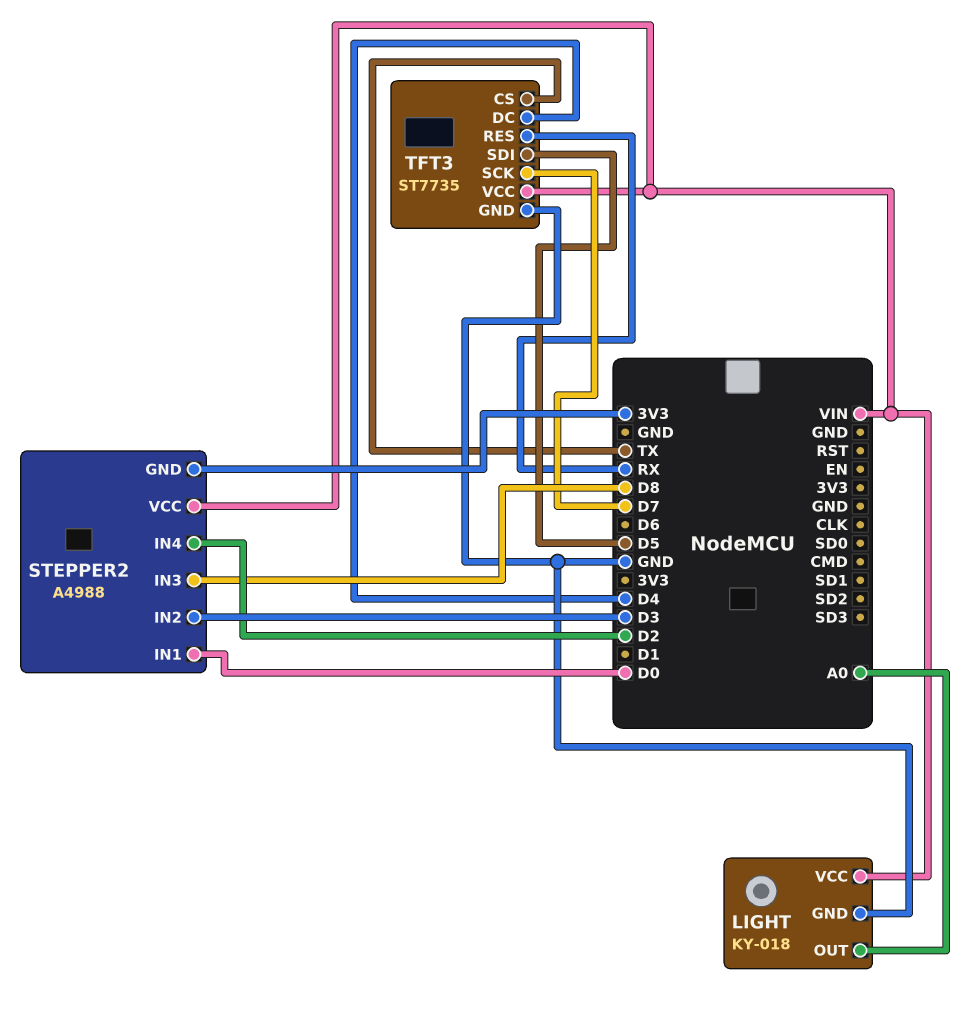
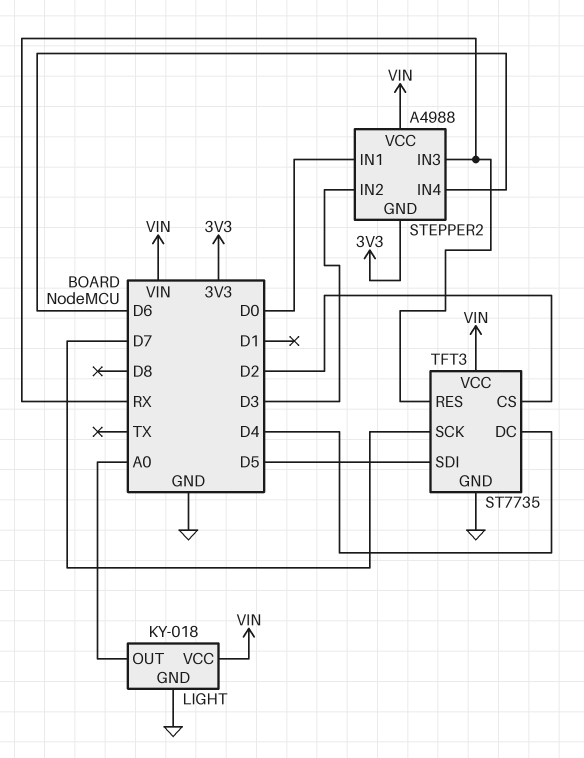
STEPPER2 pin IN3: D8 -> RX
STEPPER2 pin IN4: D2 -> D6
TFT3 pin CS: TX -> D2

